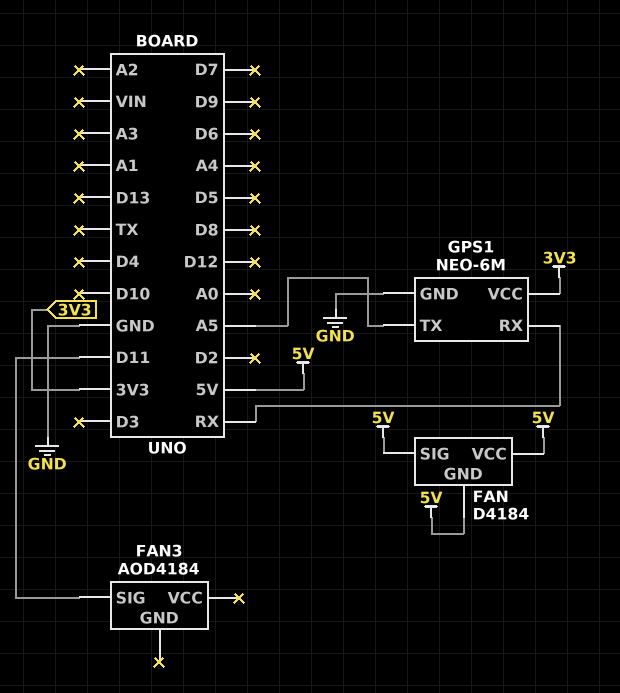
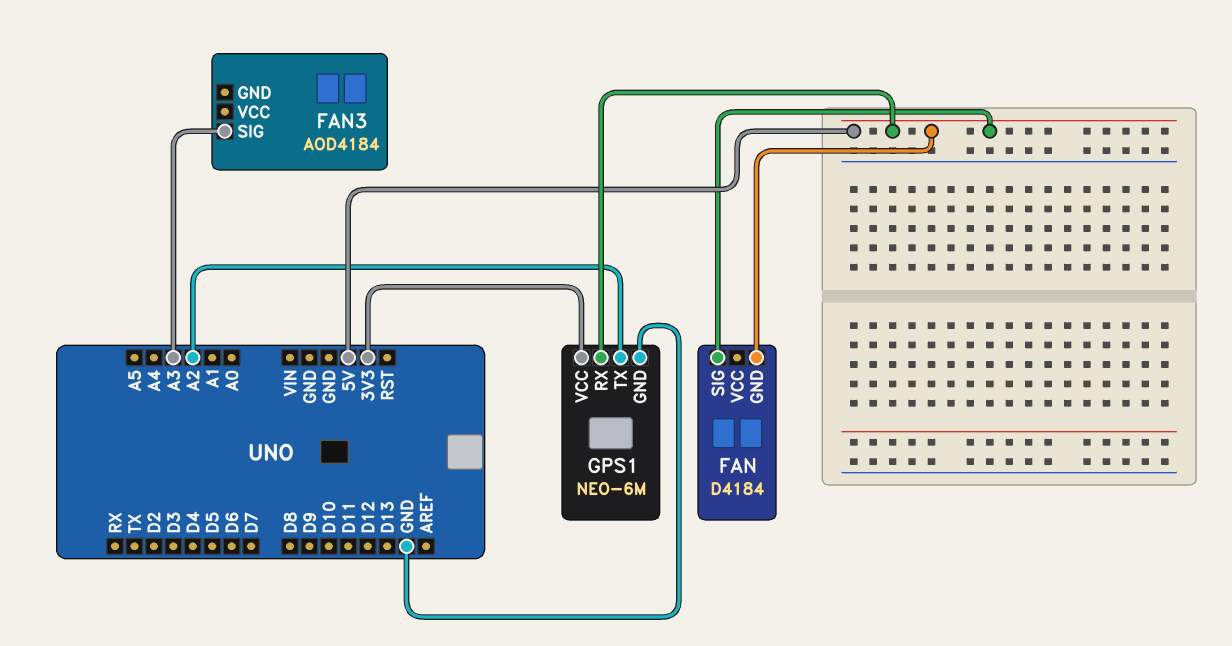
FAN pin VCC: 5V -> none
FAN3 pin SIG: D11 -> A3
GPS1 pin RX: RX -> 5V
GPS1 pin TX: A5 -> A2

